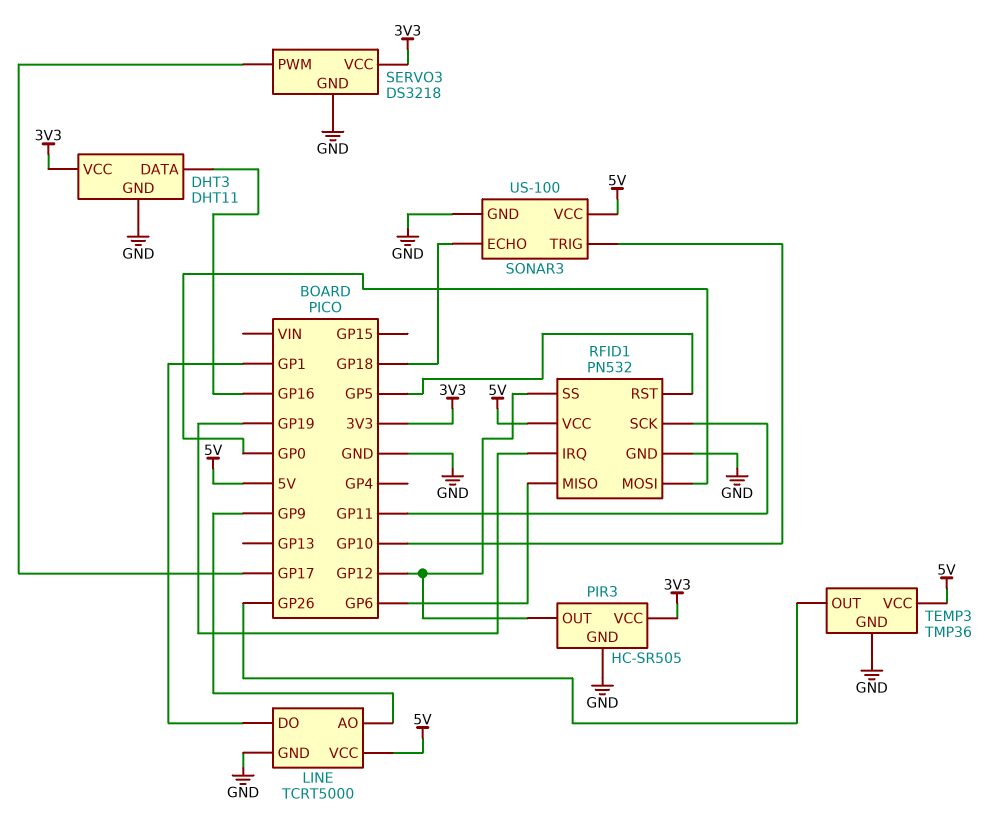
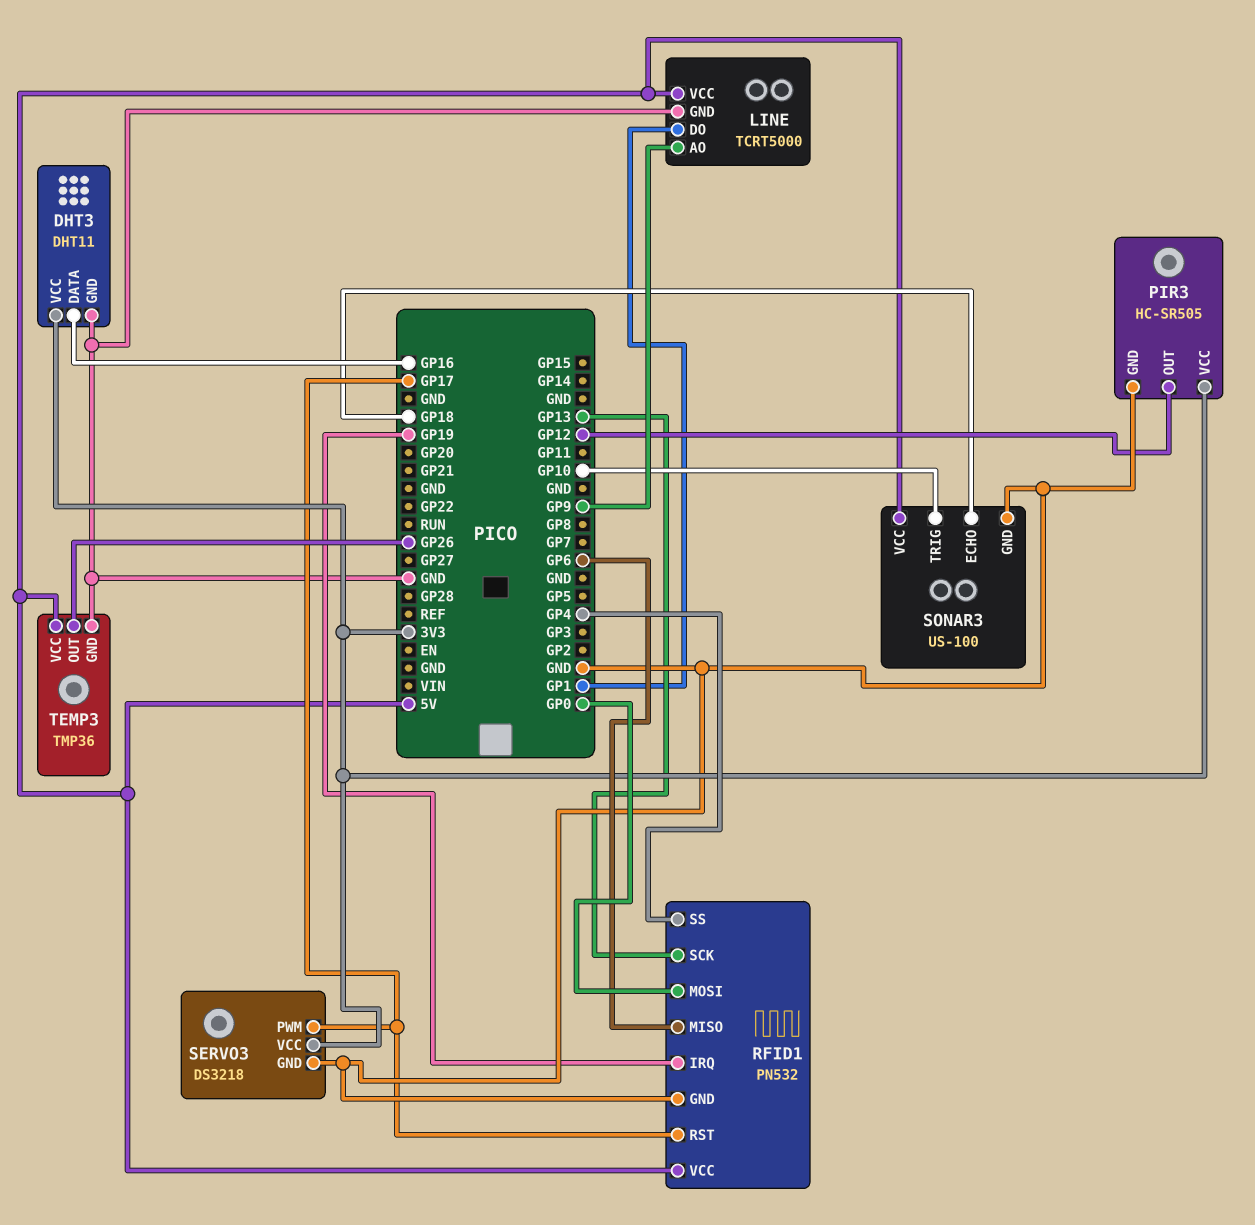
RFID1 pin RST: GP5 -> GP17
RFID1 pin SCK: GP11 -> GP13
RFID1 pin SS: GP12 -> GP4

